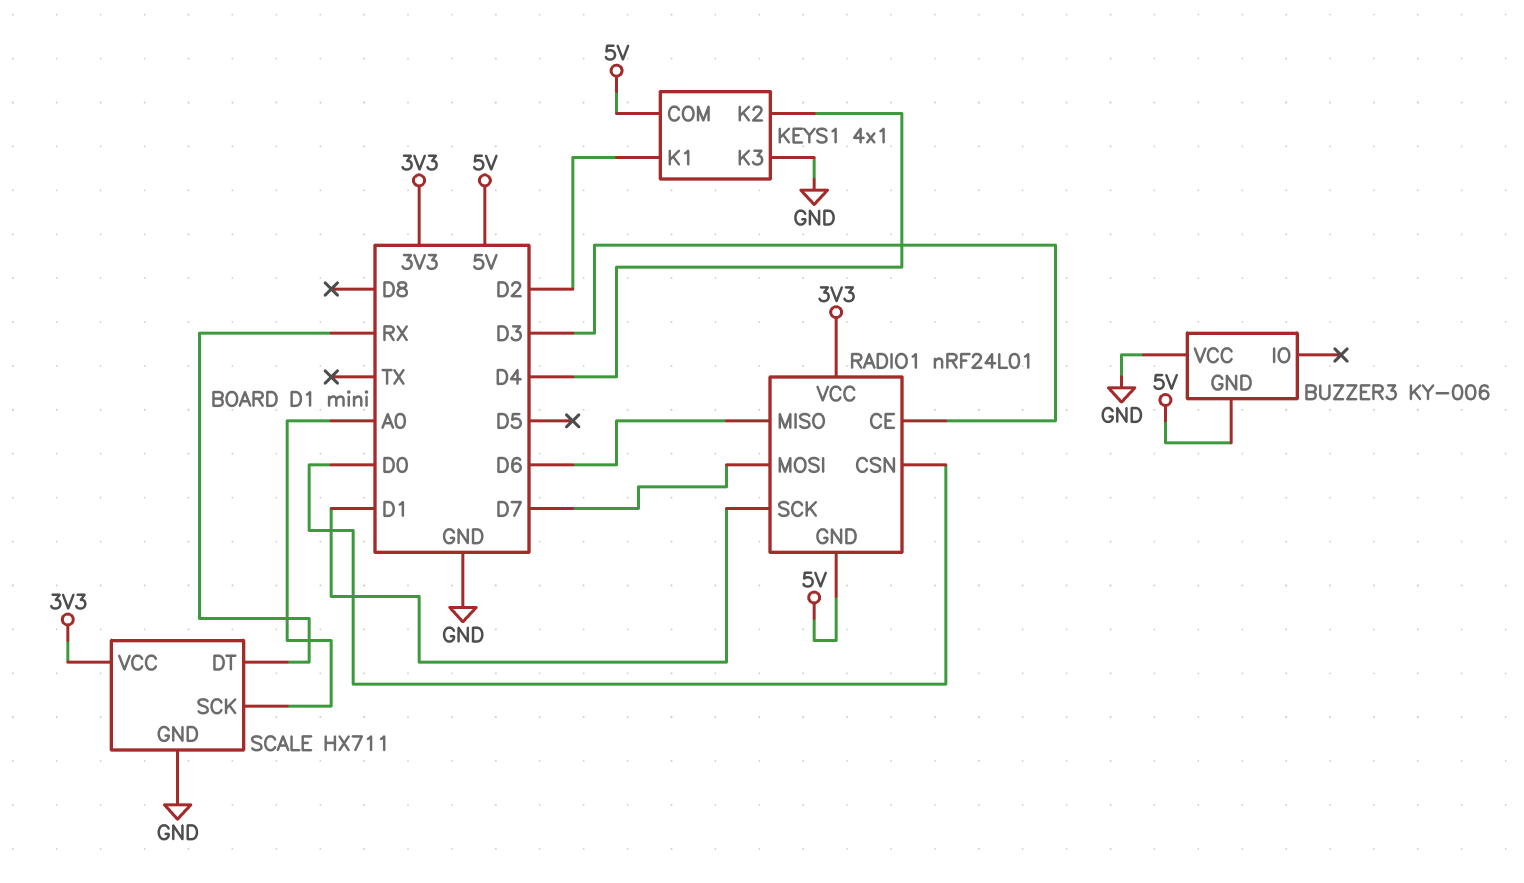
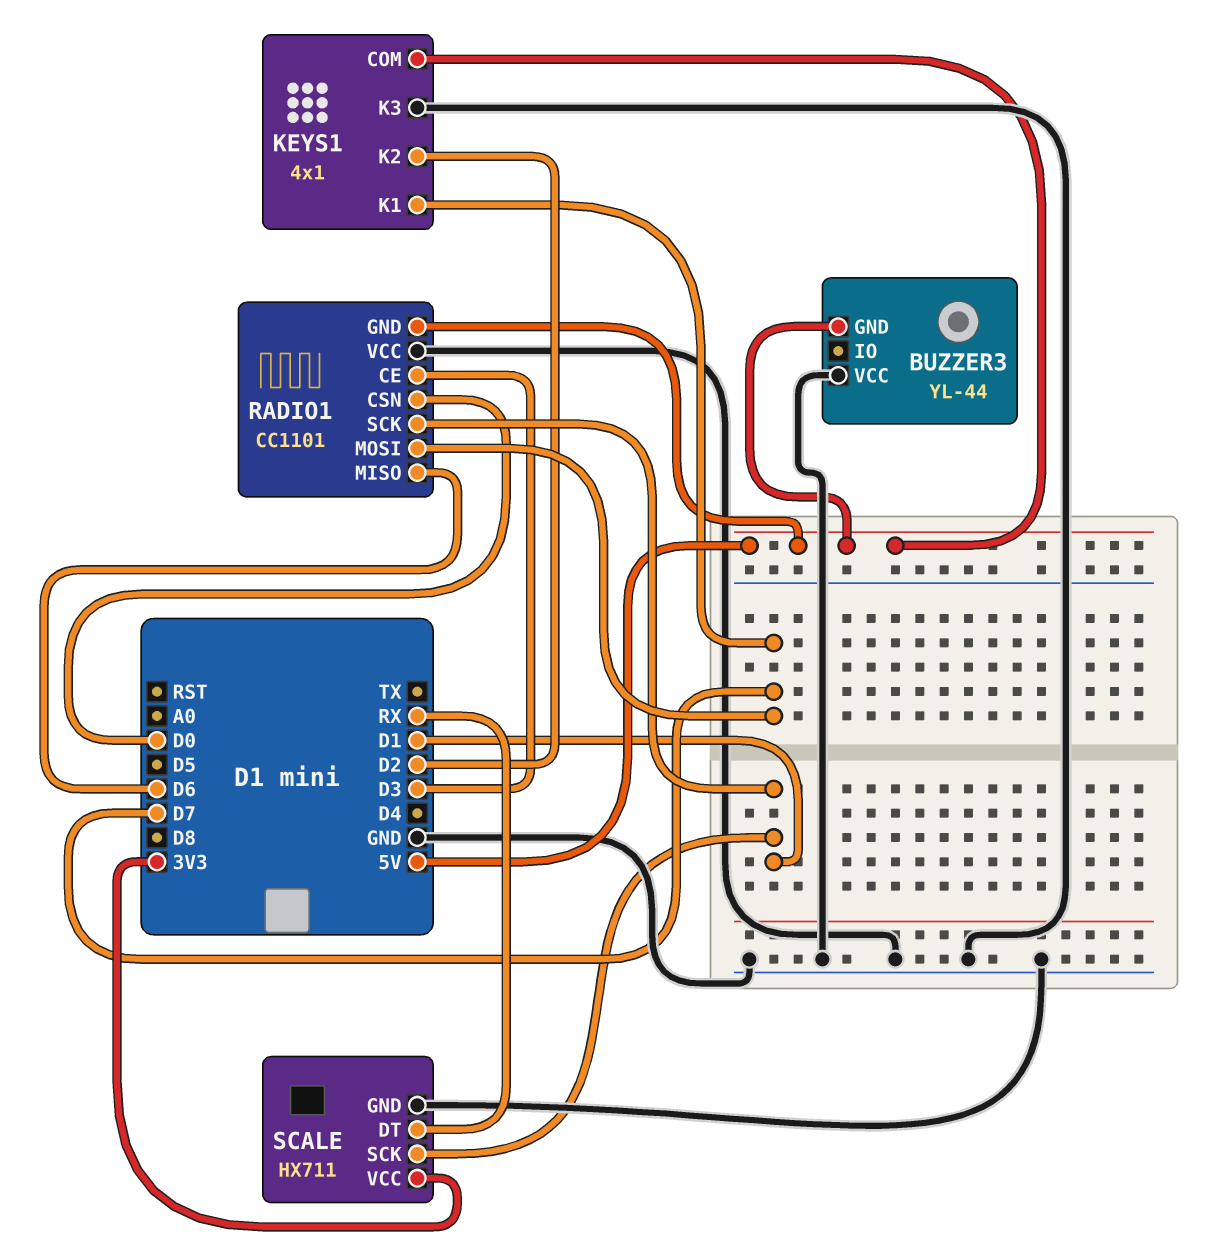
BUZZER3: KY-006 -> YL-44
KEYS1 pin K1: D2 -> D7
KEYS1 pin K2: D4 -> D2
RADIO1: nRF24L01 -> CC1101
RADIO1 pin VCC: 3V3 -> GND
SCALE pin SCK: A0 -> D1

